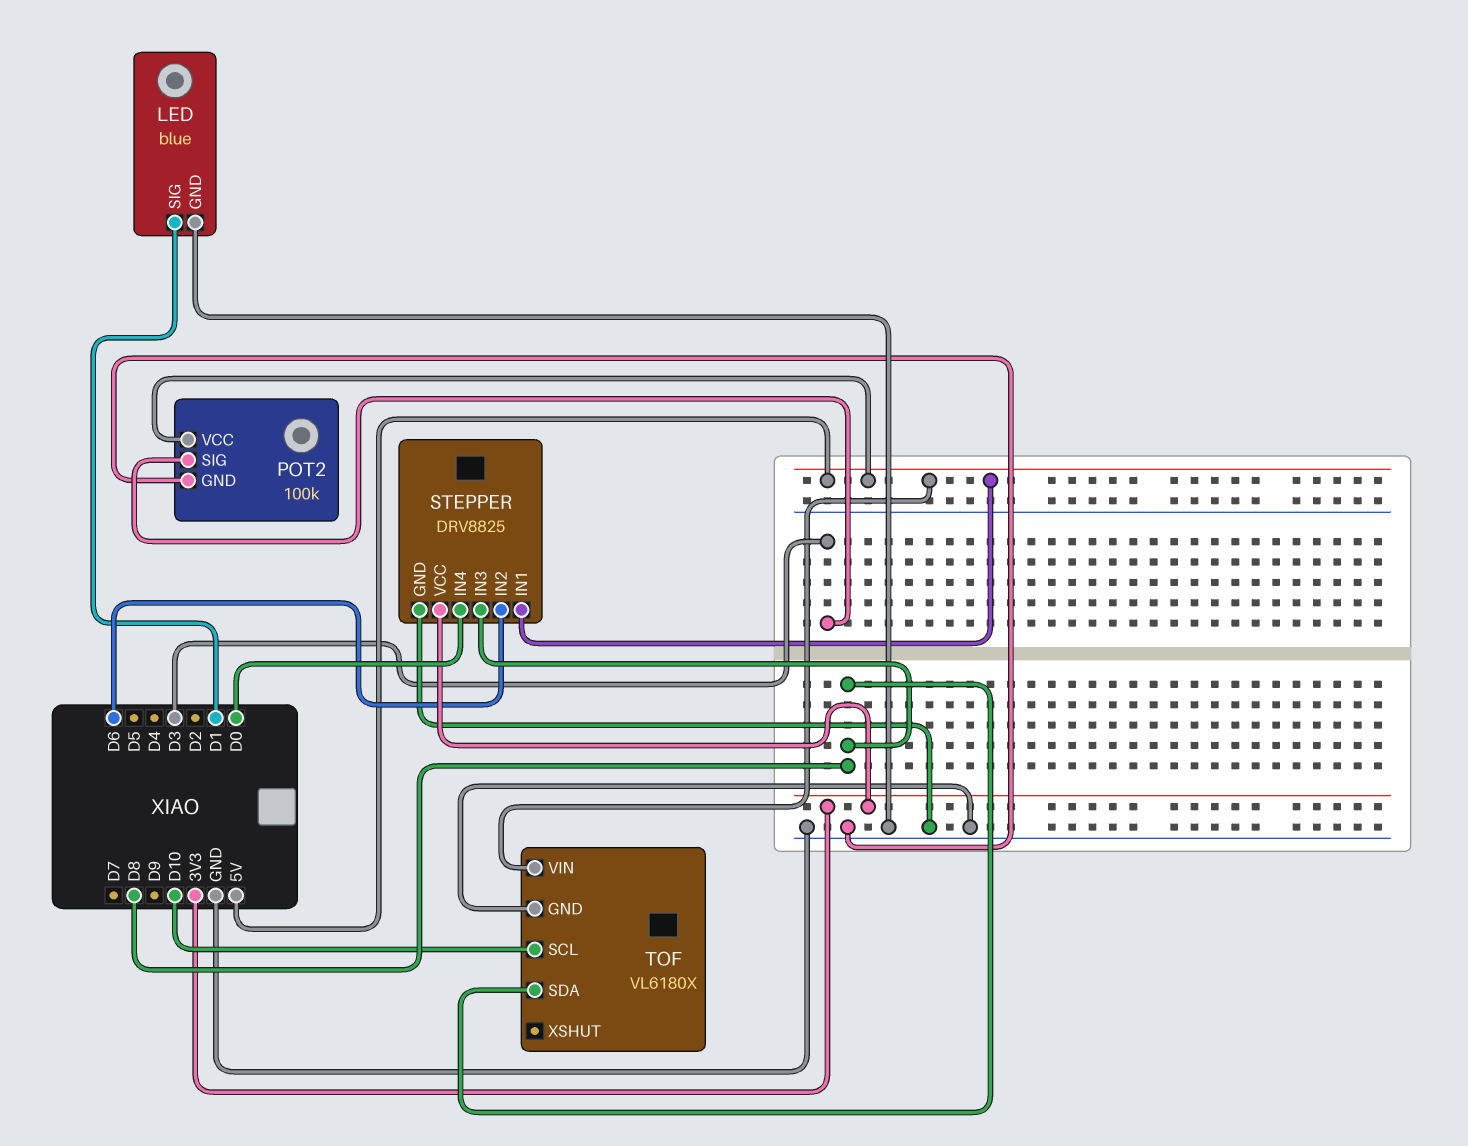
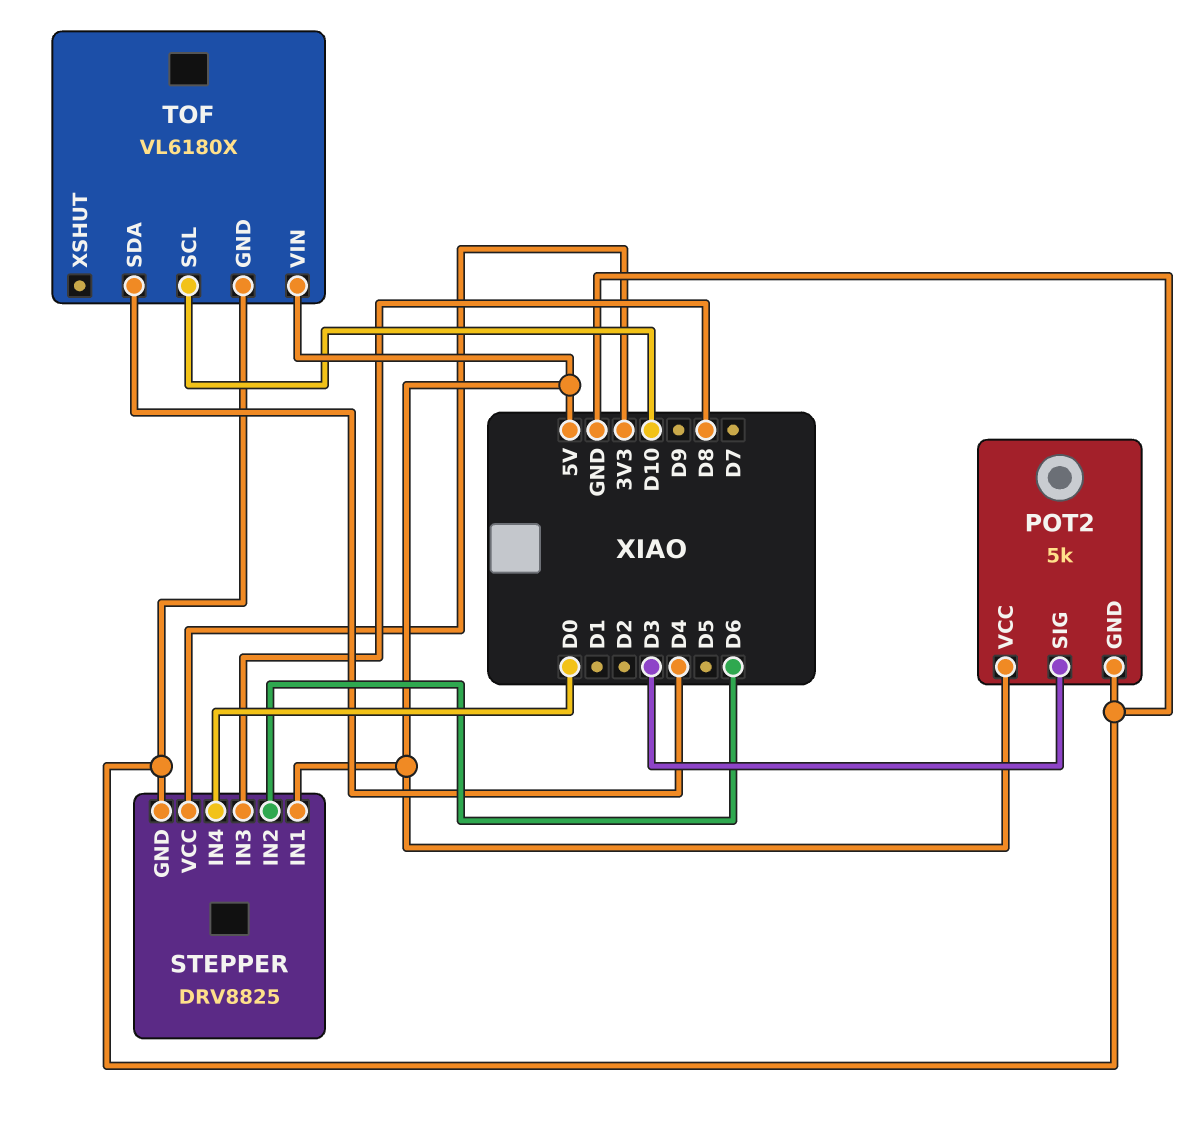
LED: blue -> none
LED pin GND: GND -> none
LED pin SIG: D1 -> none
POT2: 100k -> 5k
TOF pin SDA: D8 -> D4

